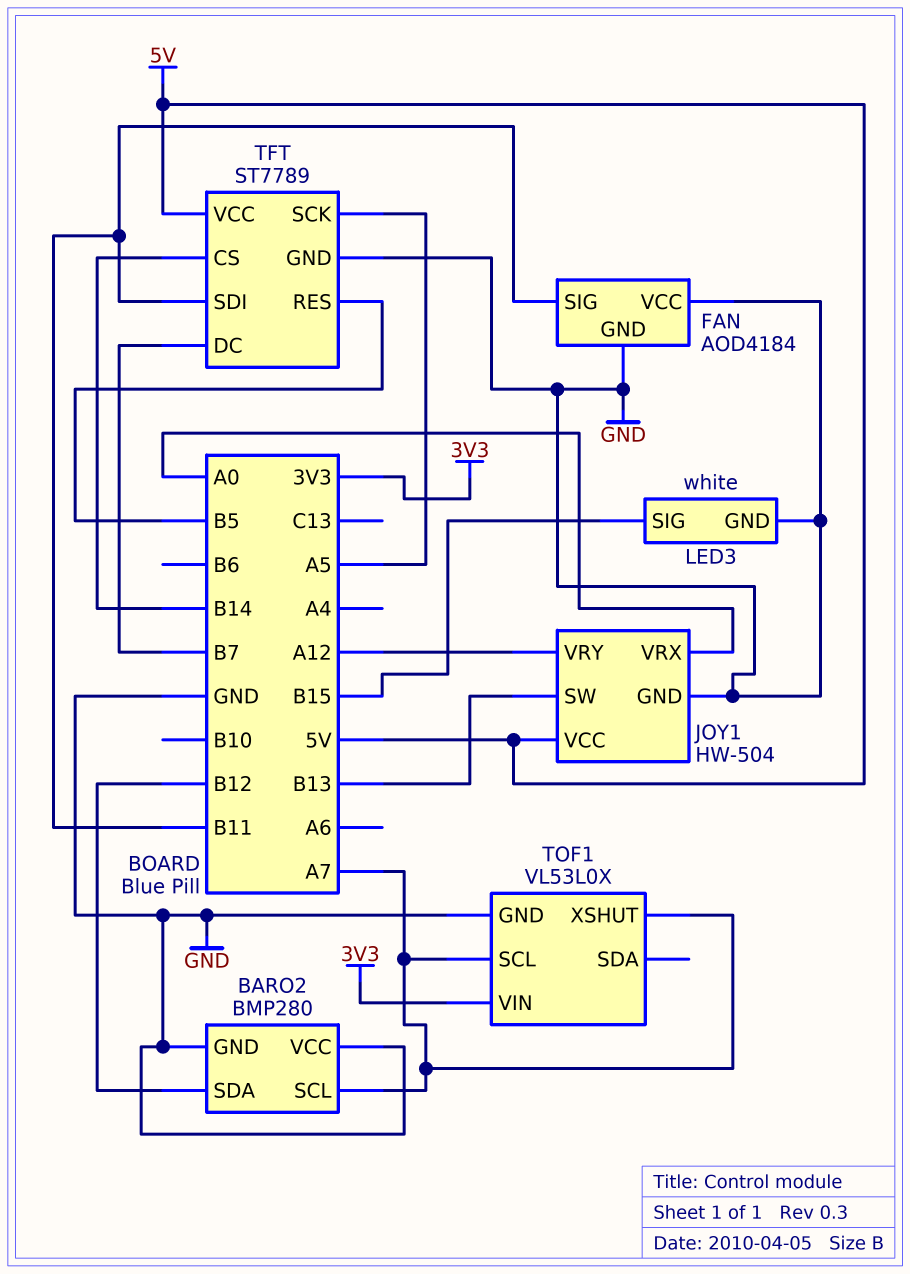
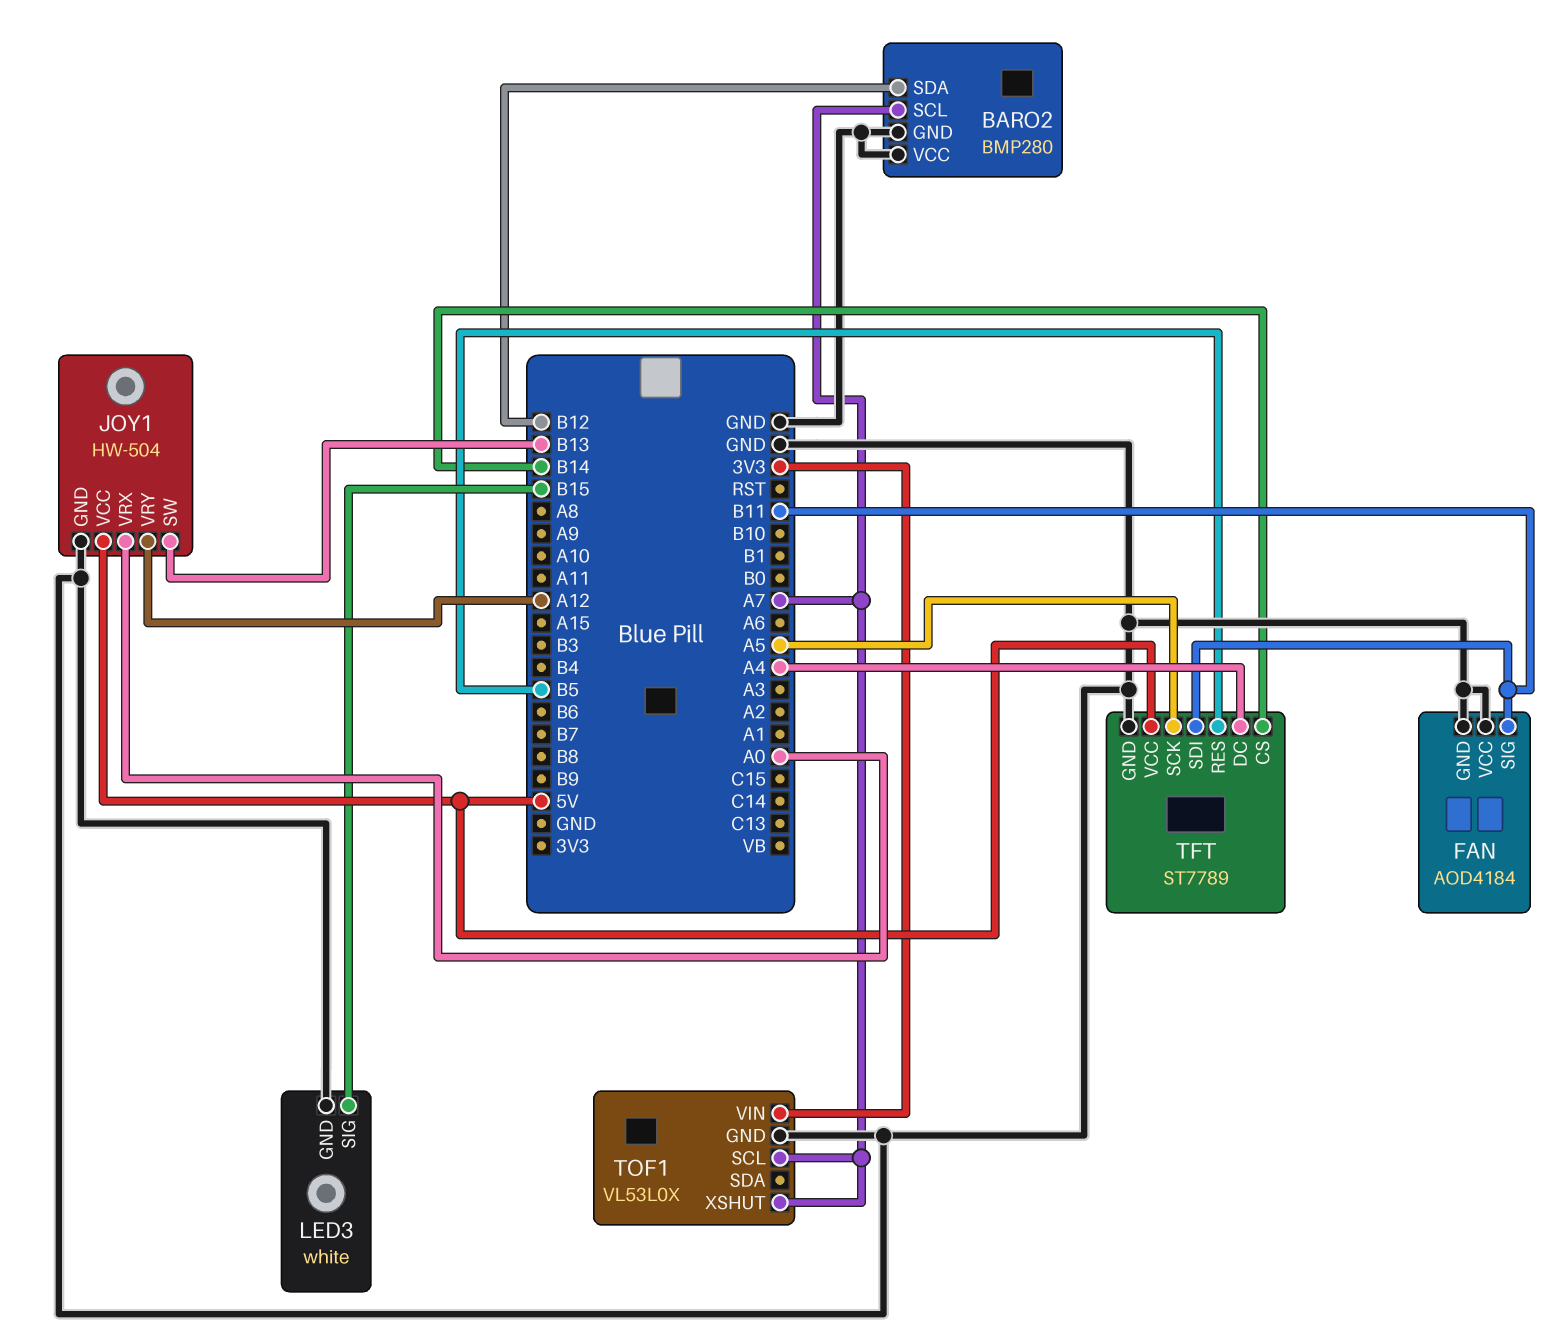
TFT pin DC: B7 -> A4

